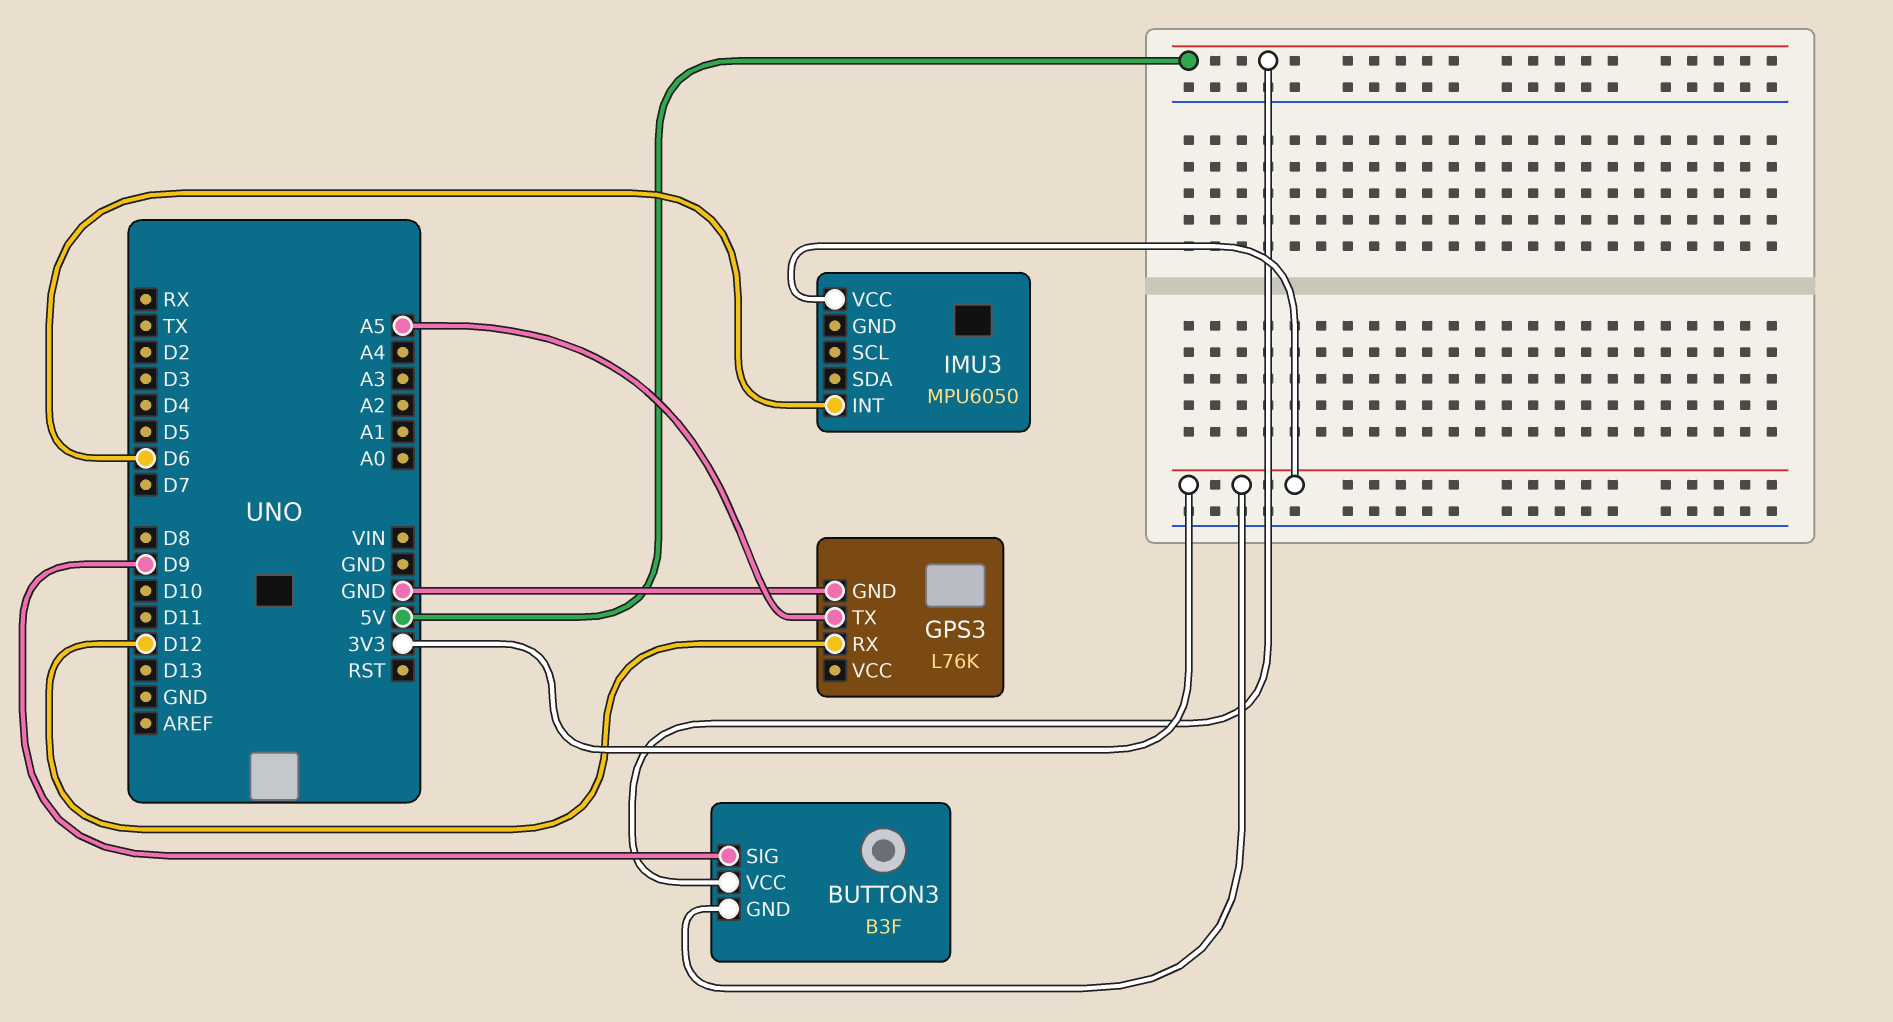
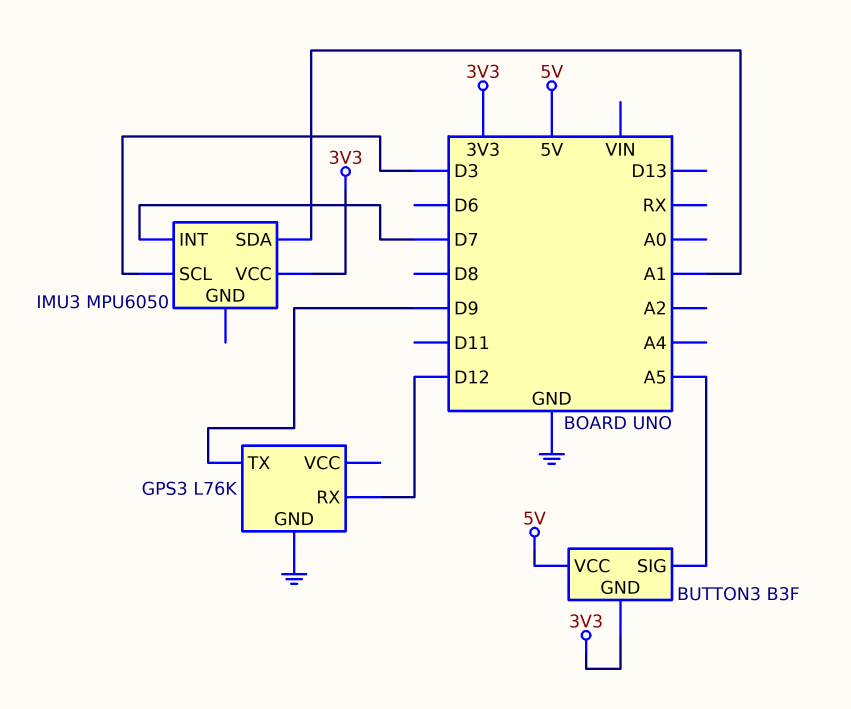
BUTTON3 pin SIG: D9 -> A5
GPS3 pin TX: A5 -> D9
IMU3 pin INT: D6 -> D7
IMU3 pin SCL: none -> D3
IMU3 pin SDA: none -> A1

